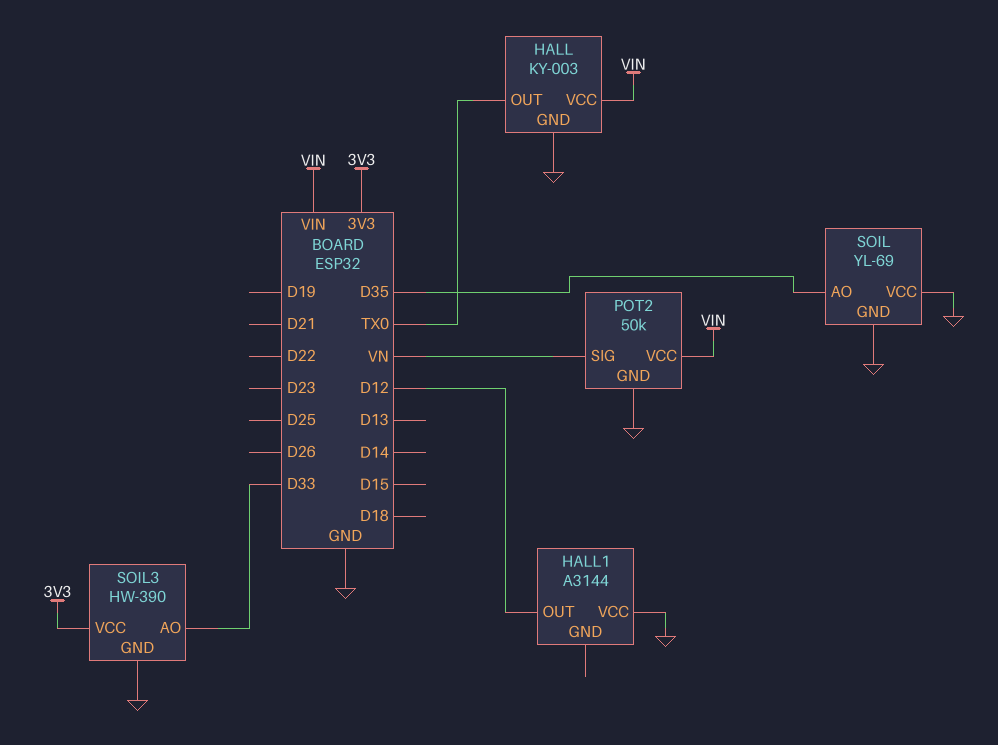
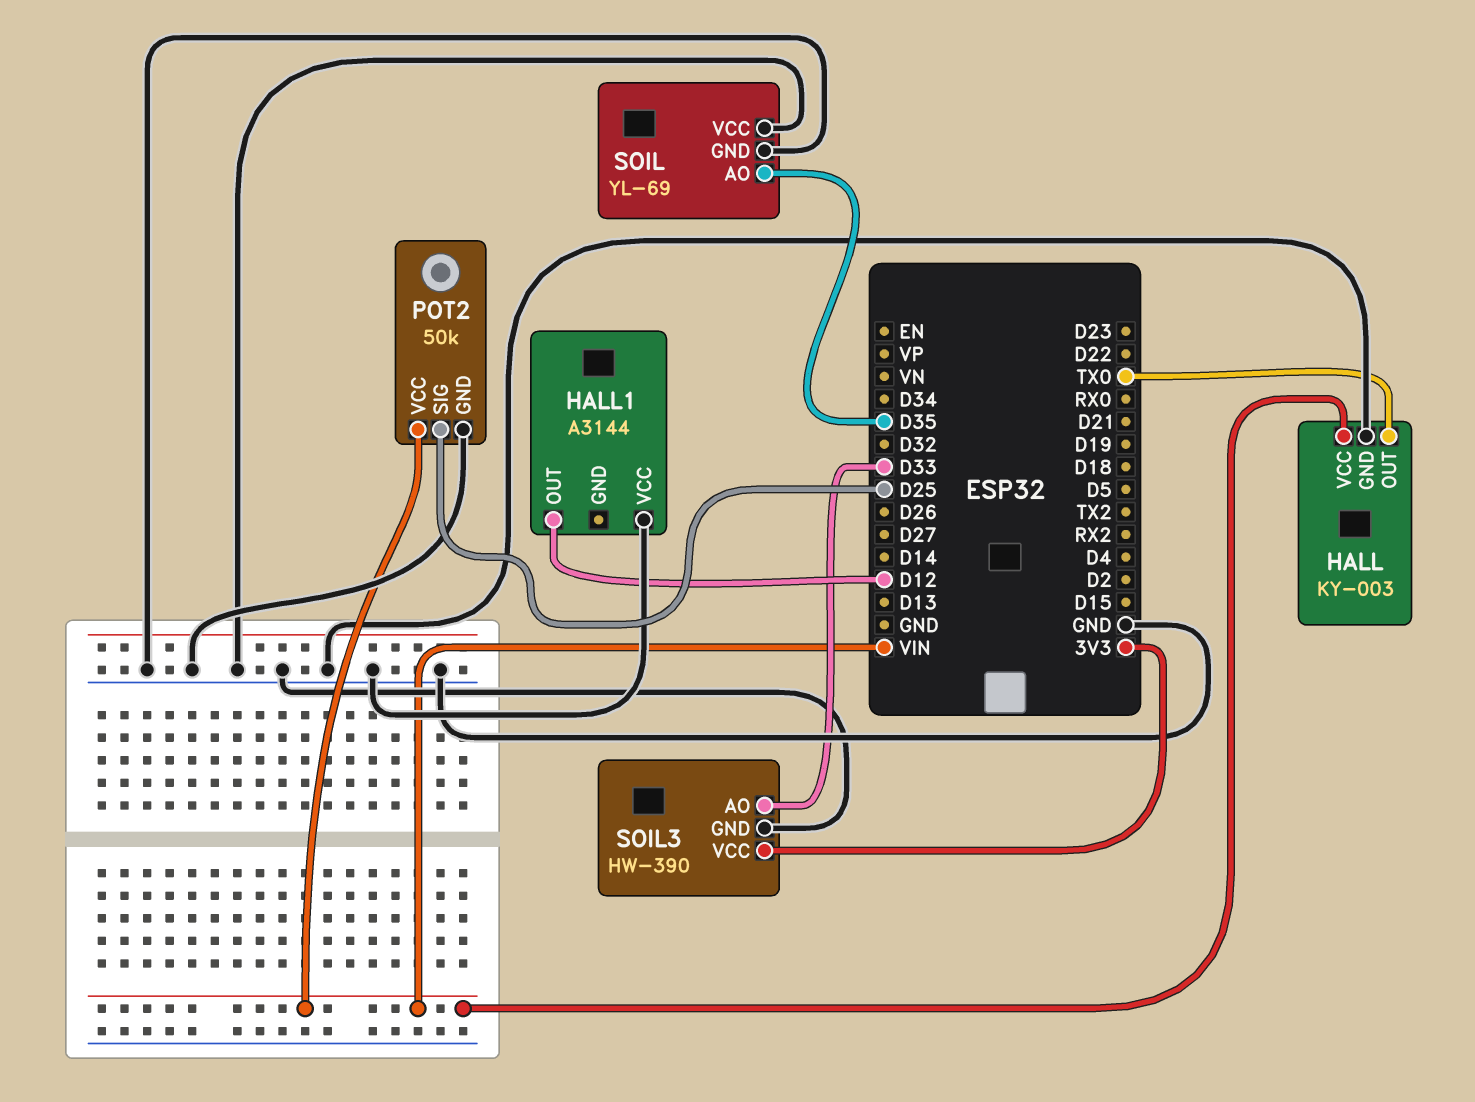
POT2 pin SIG: VN -> D25

